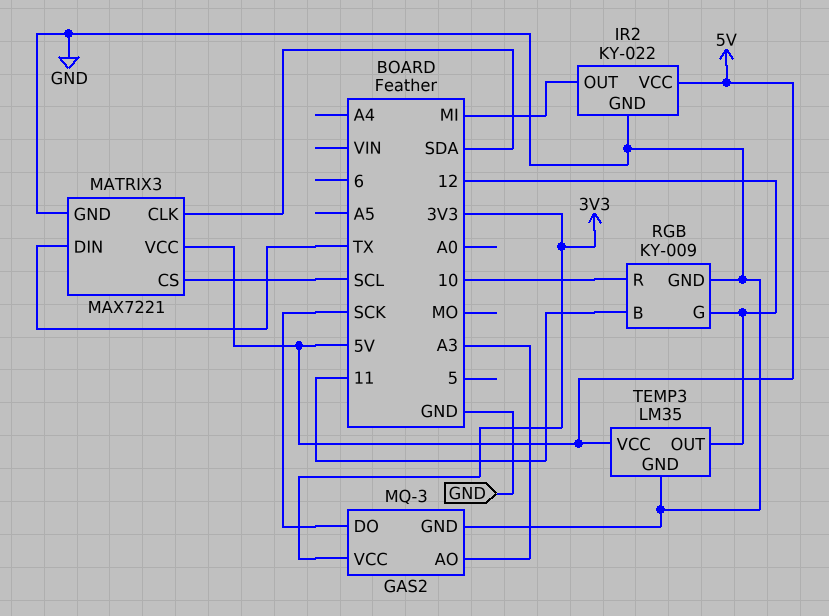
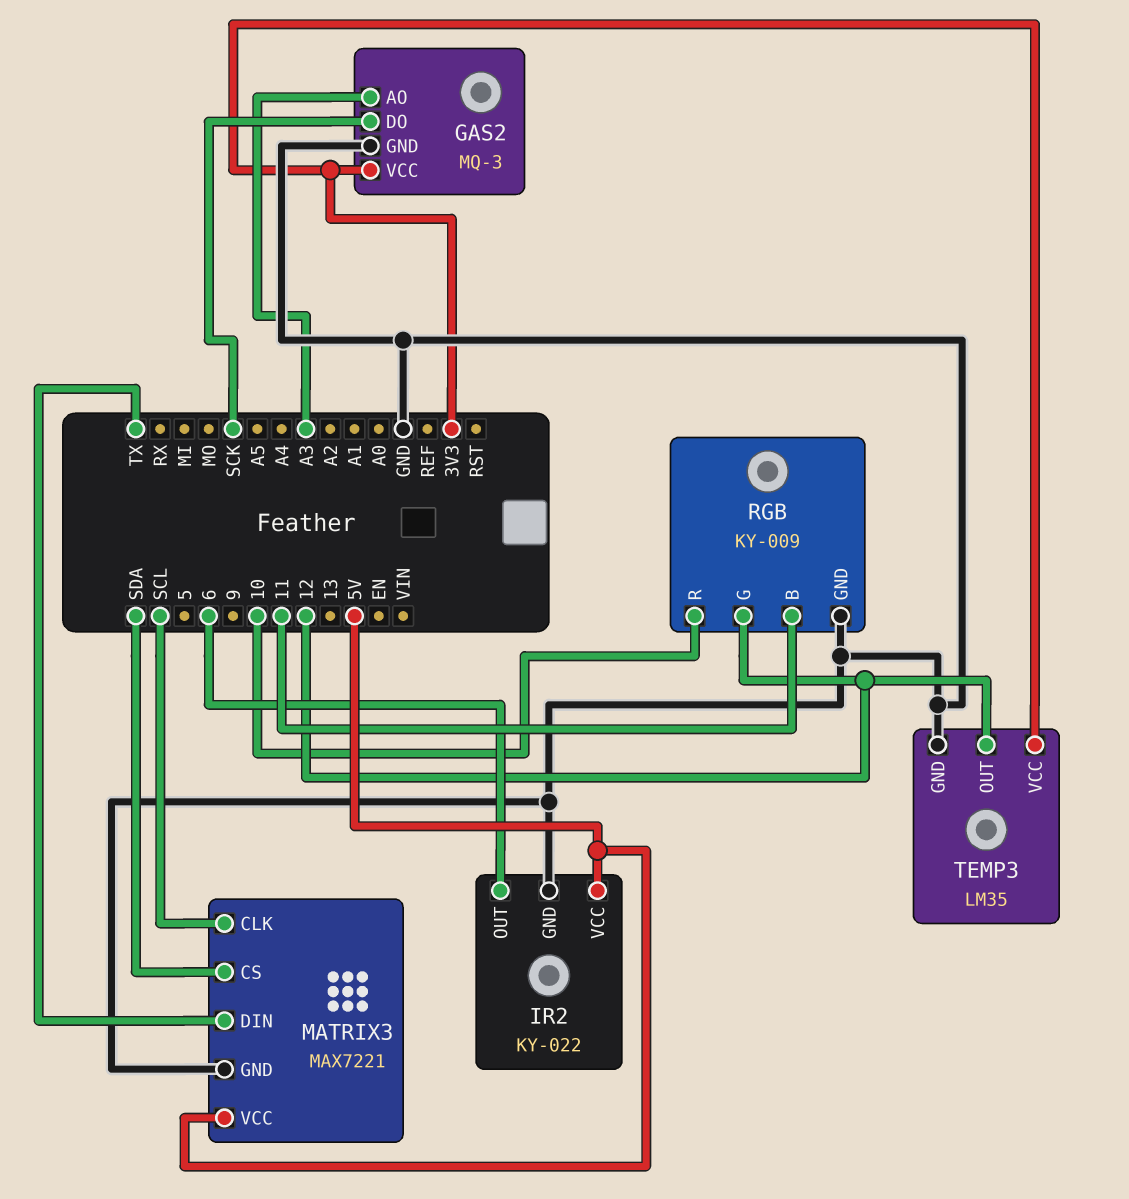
IR2 pin OUT: MI -> 6
MATRIX3 pin CLK: SDA -> SCL
MATRIX3 pin CS: SCL -> SDA
TEMP3 pin VCC: 5V -> 3V3

